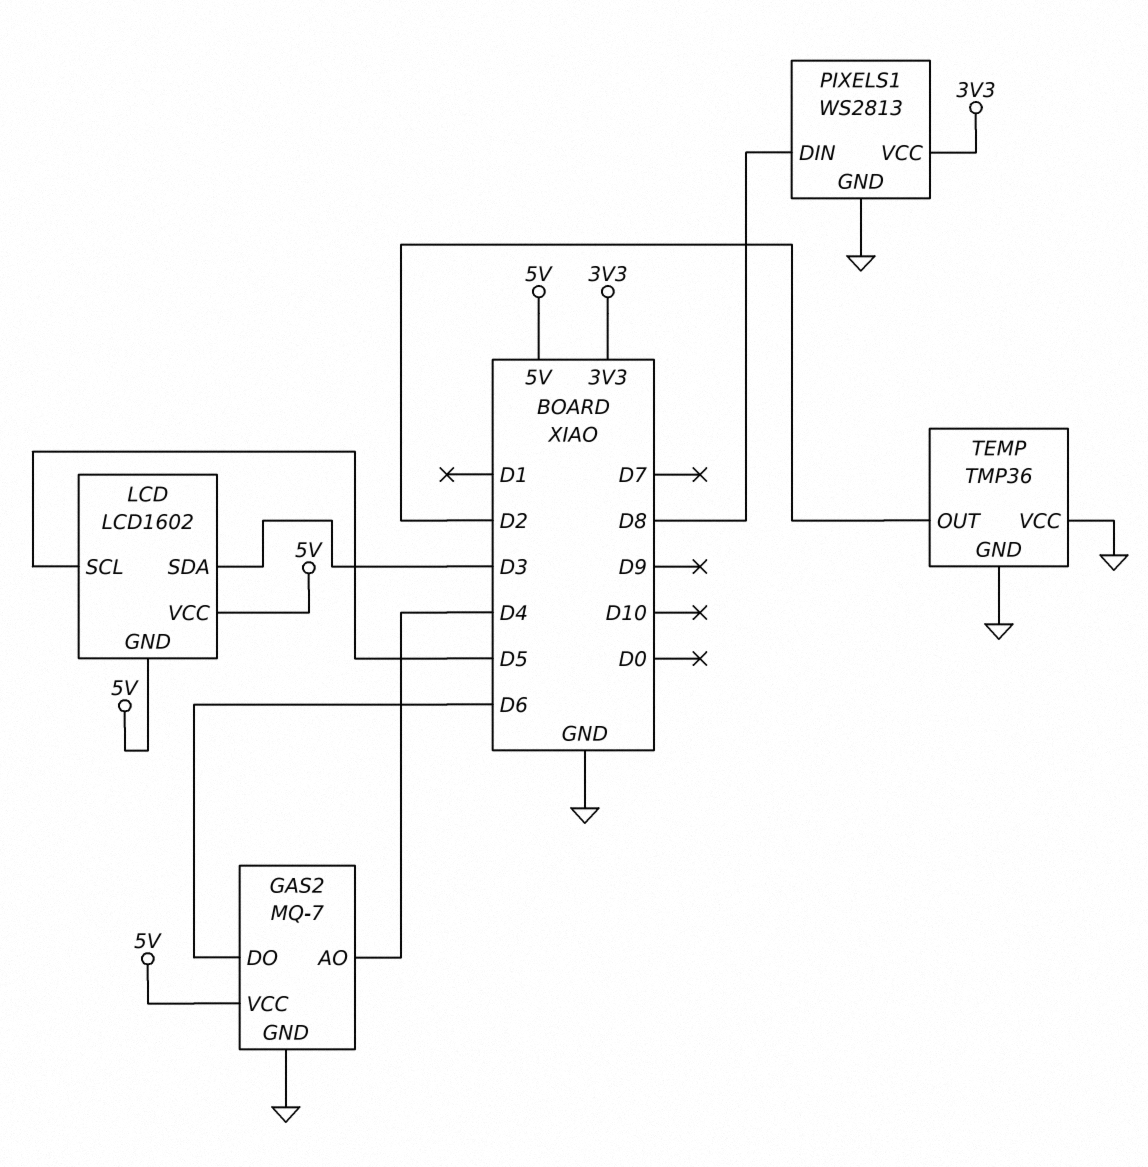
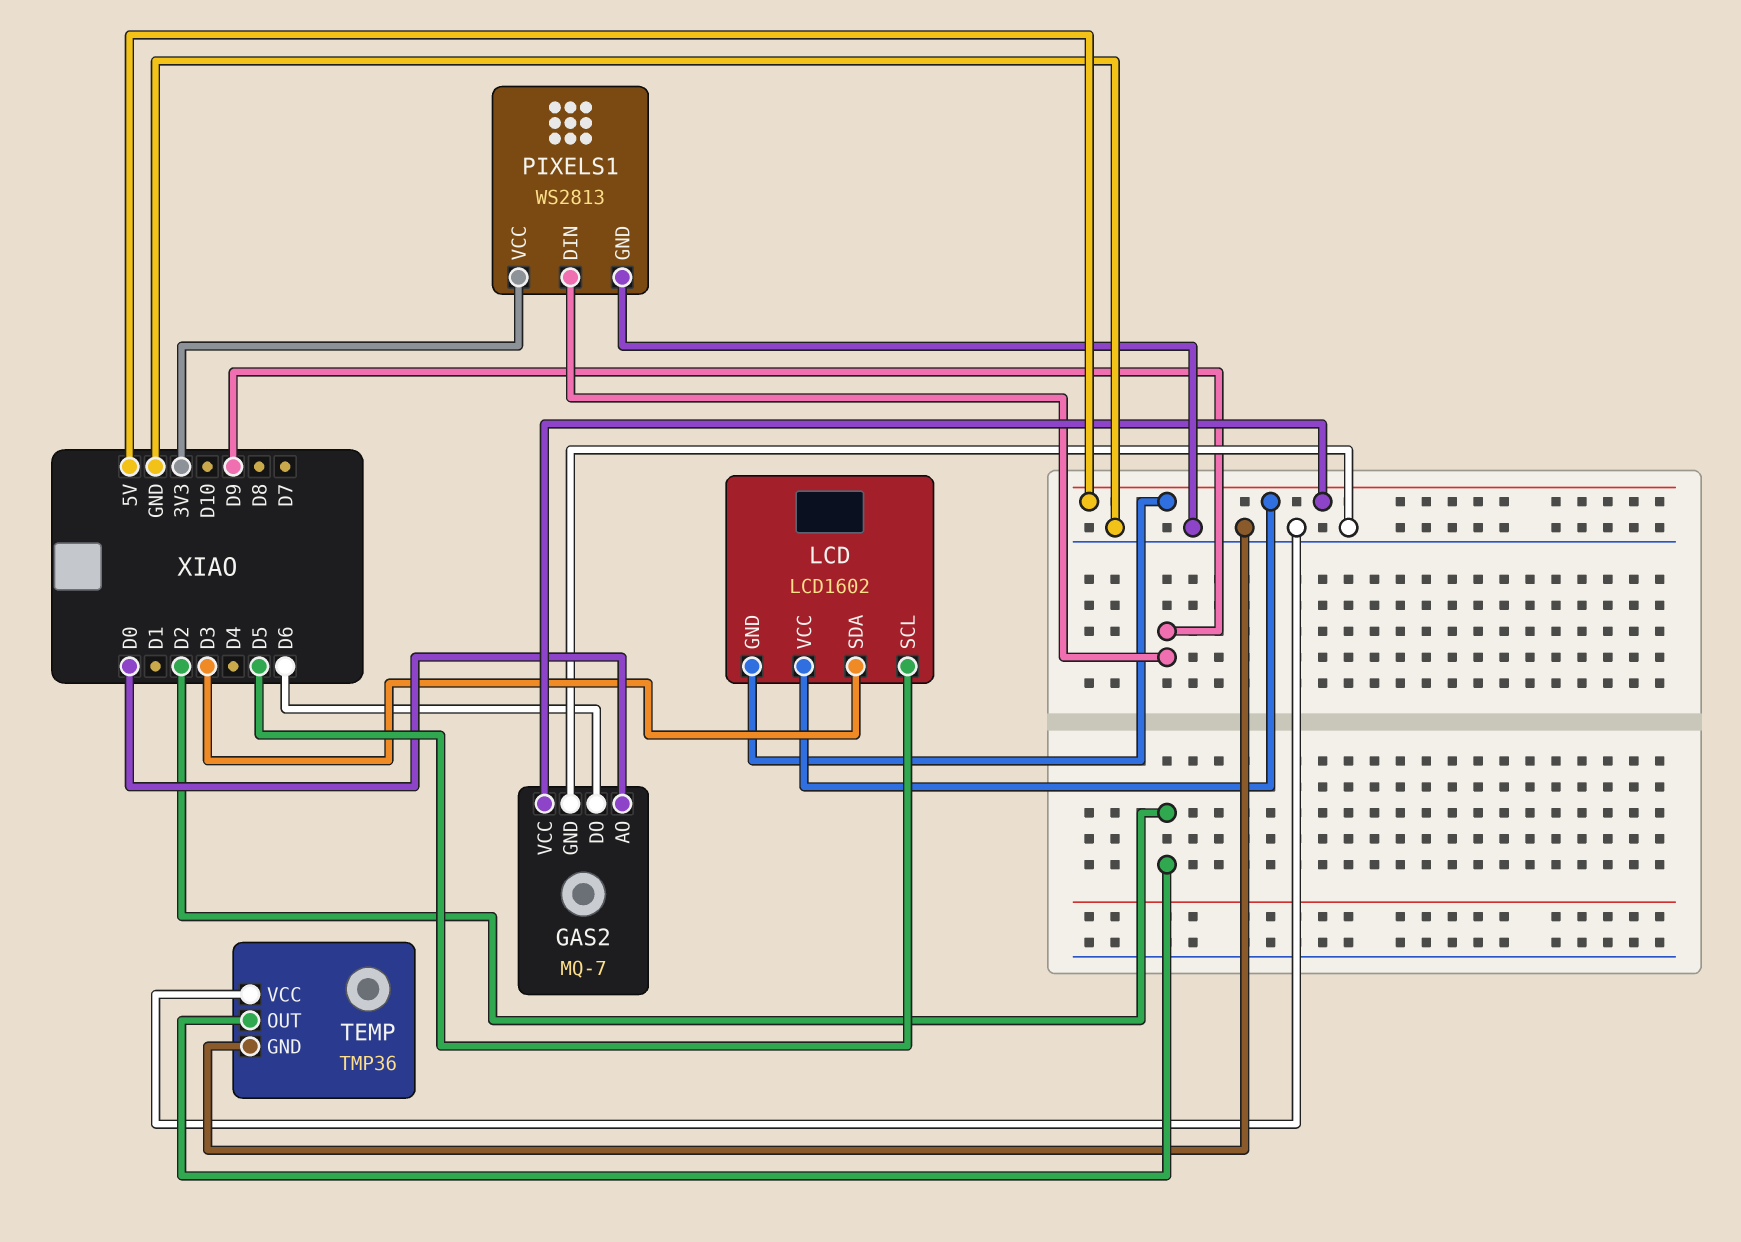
GAS2 pin AO: D4 -> D0
PIXELS1 pin DIN: D8 -> D9

